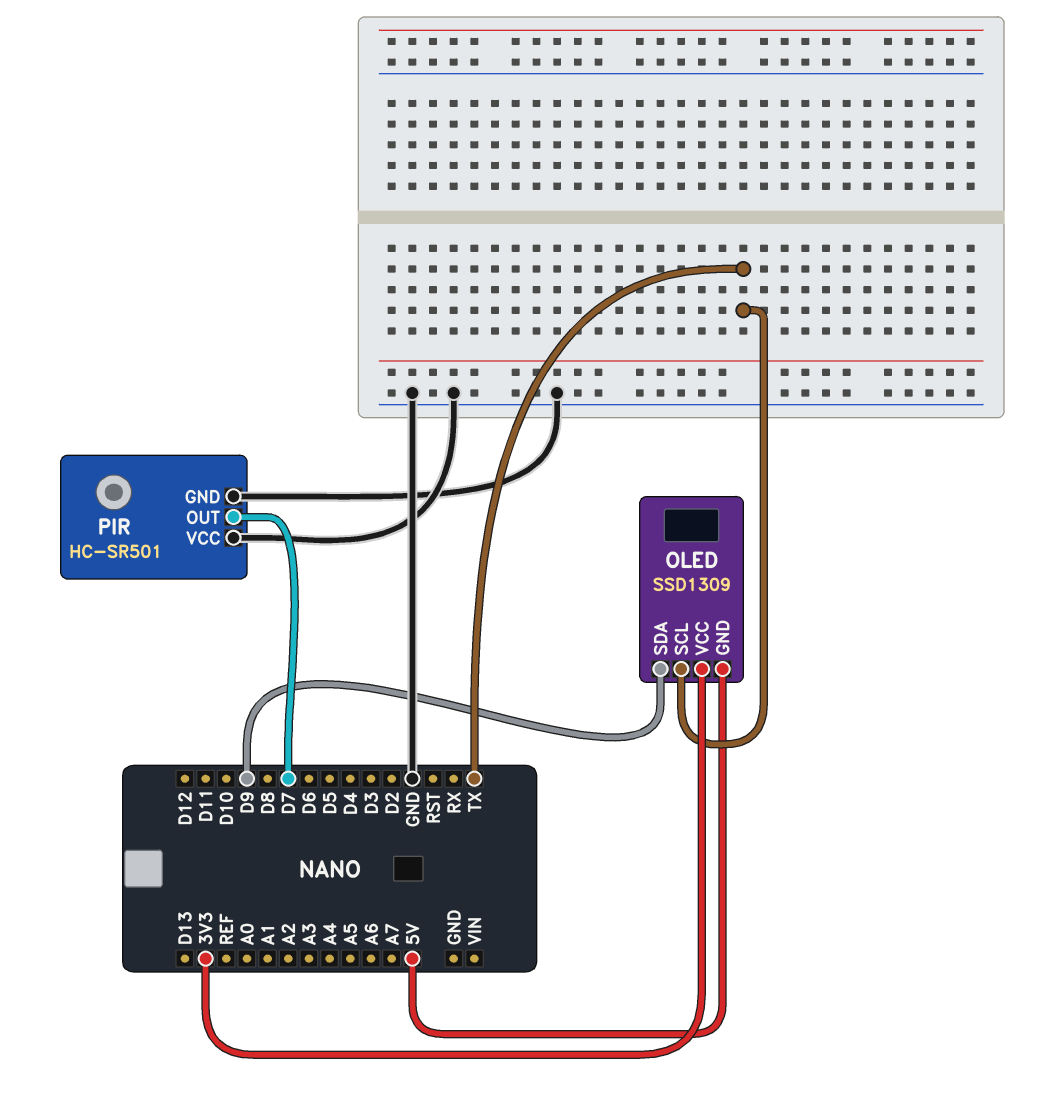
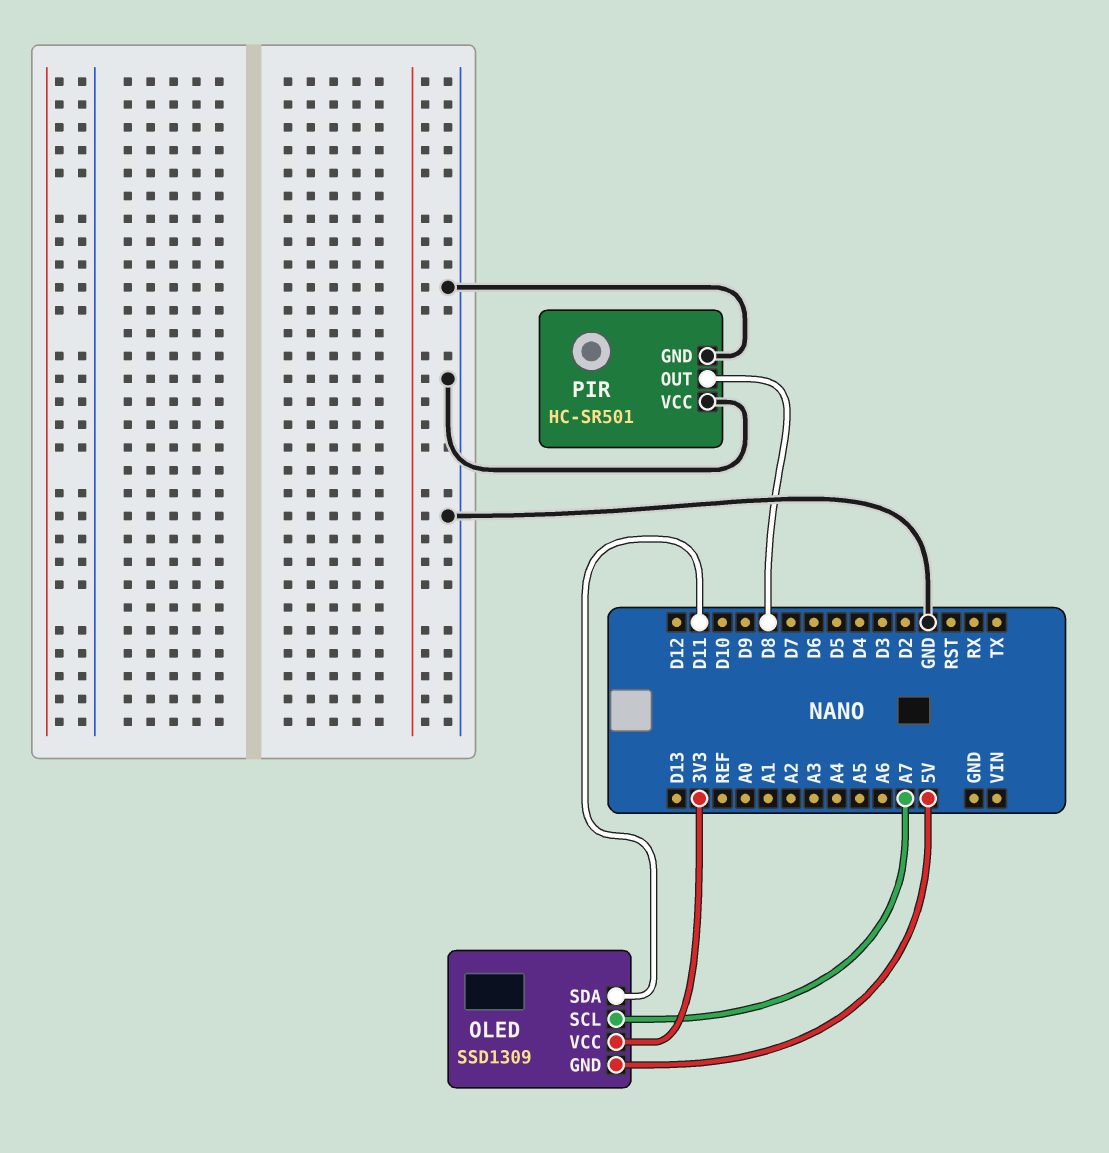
OLED pin SCL: TX -> A7
OLED pin SDA: D9 -> D11
PIR pin OUT: D7 -> D8

